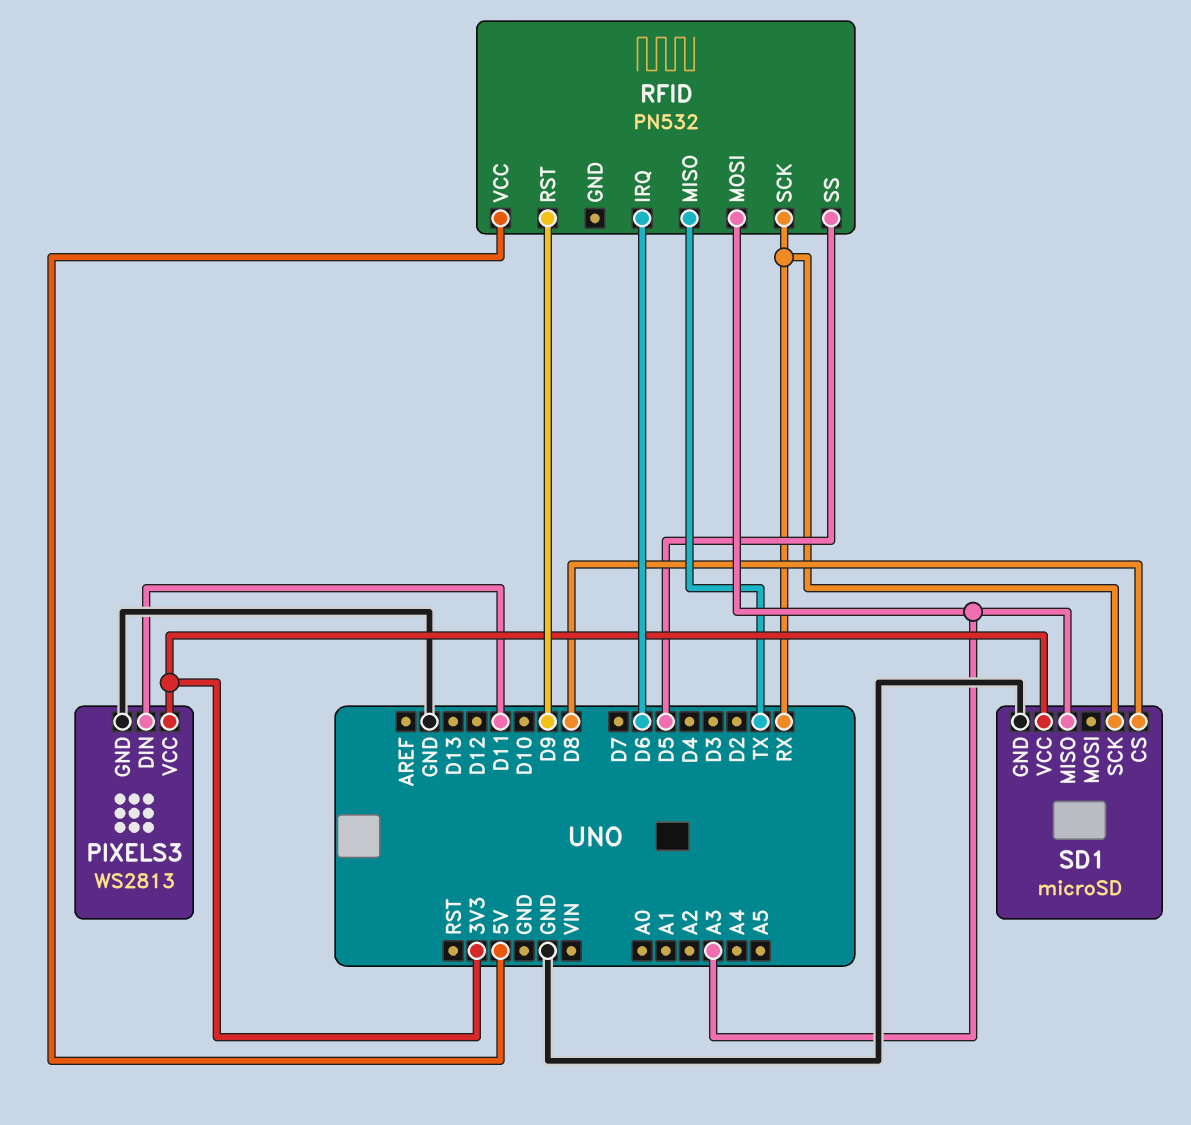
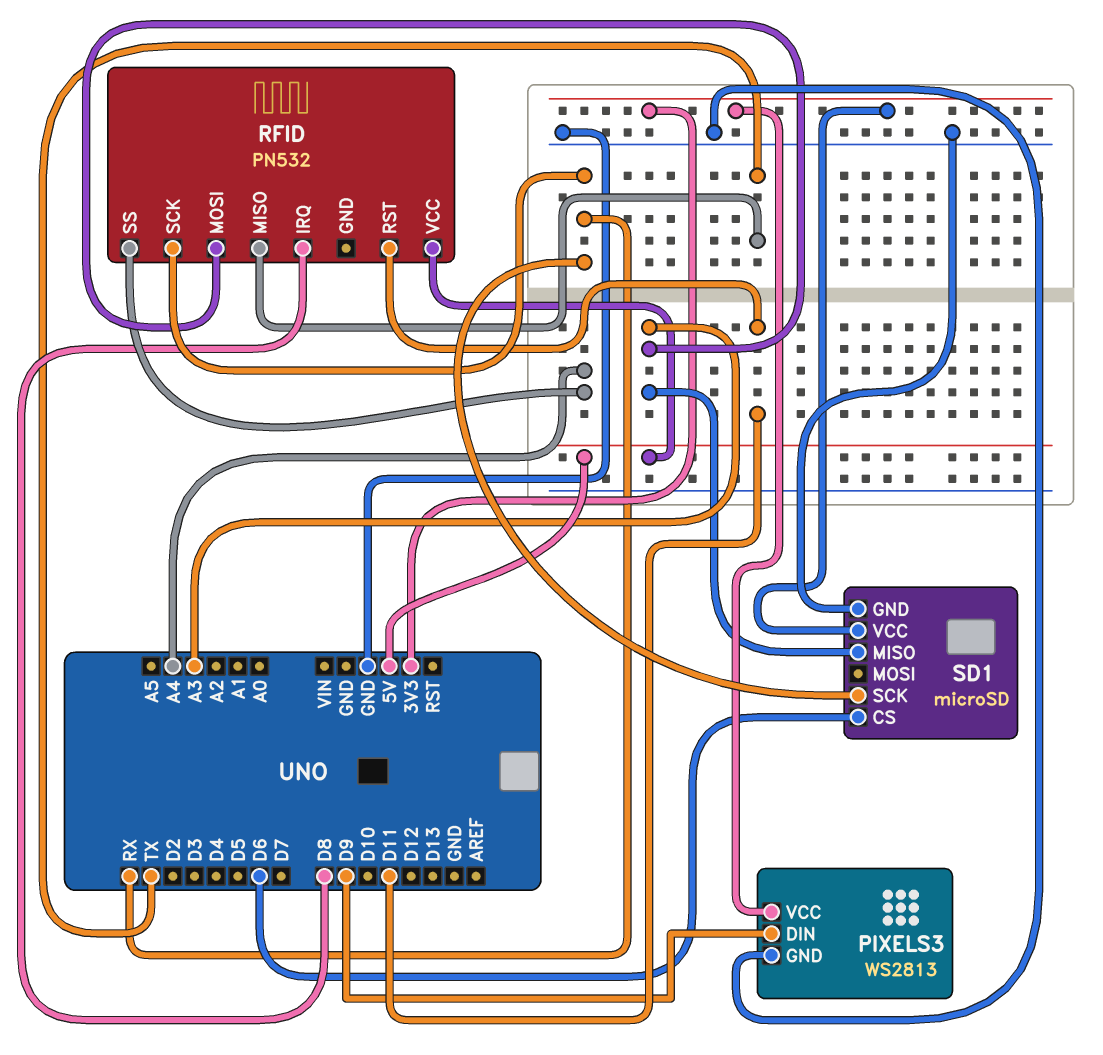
PIXELS3 pin DIN: D11 -> D9
RFID pin IRQ: D6 -> D8
RFID pin RST: D9 -> D11
RFID pin SS: D5 -> A4
SD1 pin CS: D8 -> D6

